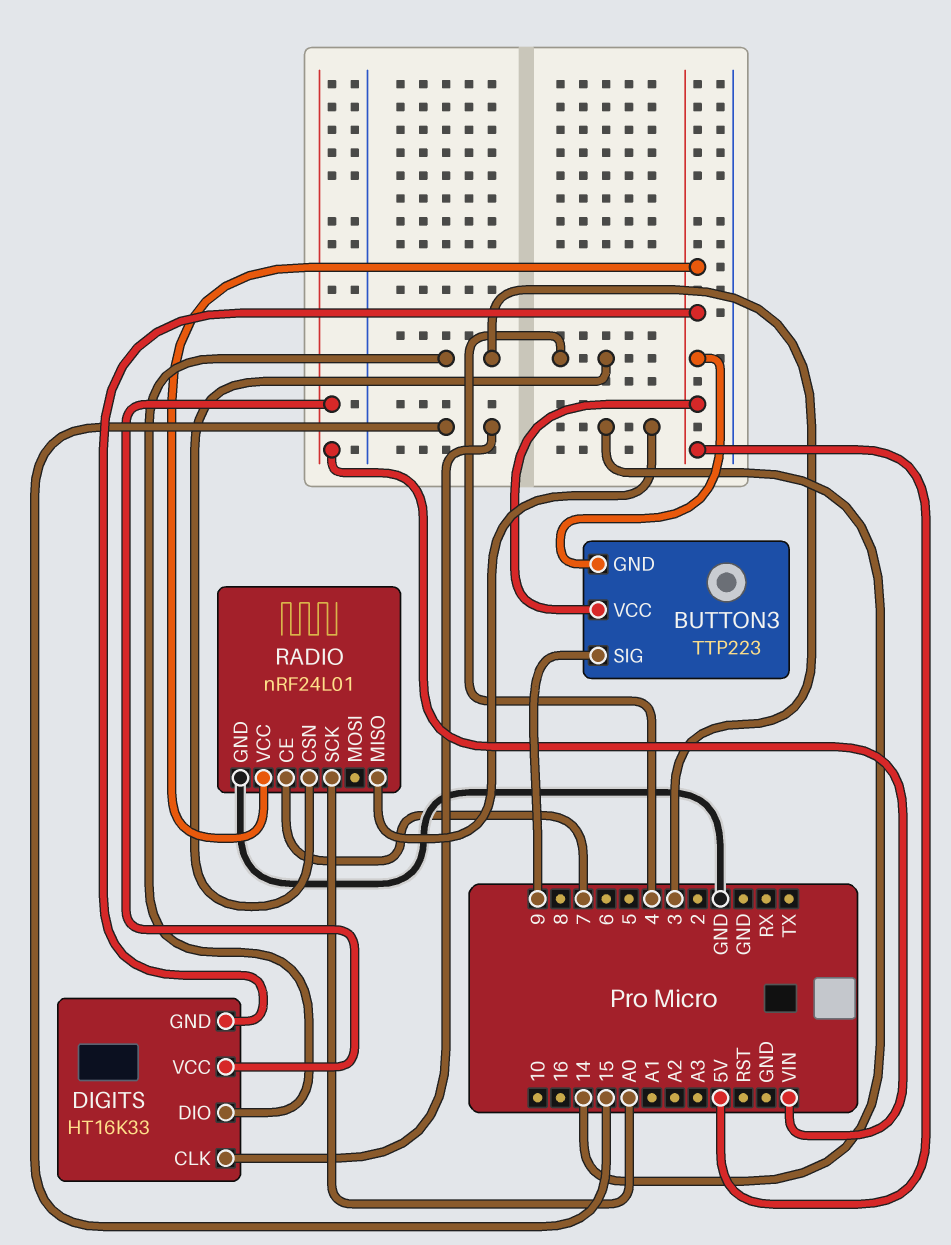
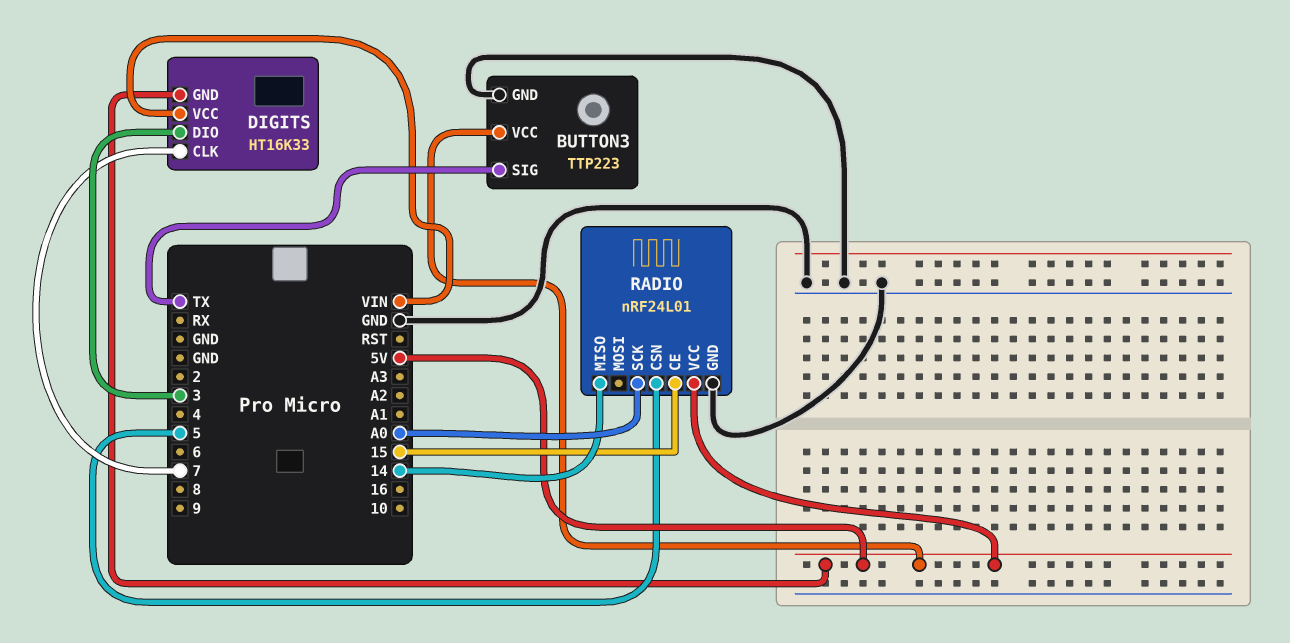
BUTTON3 pin GND: 5V -> GND
BUTTON3 pin SIG: 9 -> TX
DIGITS pin CLK: 15 -> 7
RADIO pin CE: 7 -> 15
RADIO pin CSN: 4 -> 5

